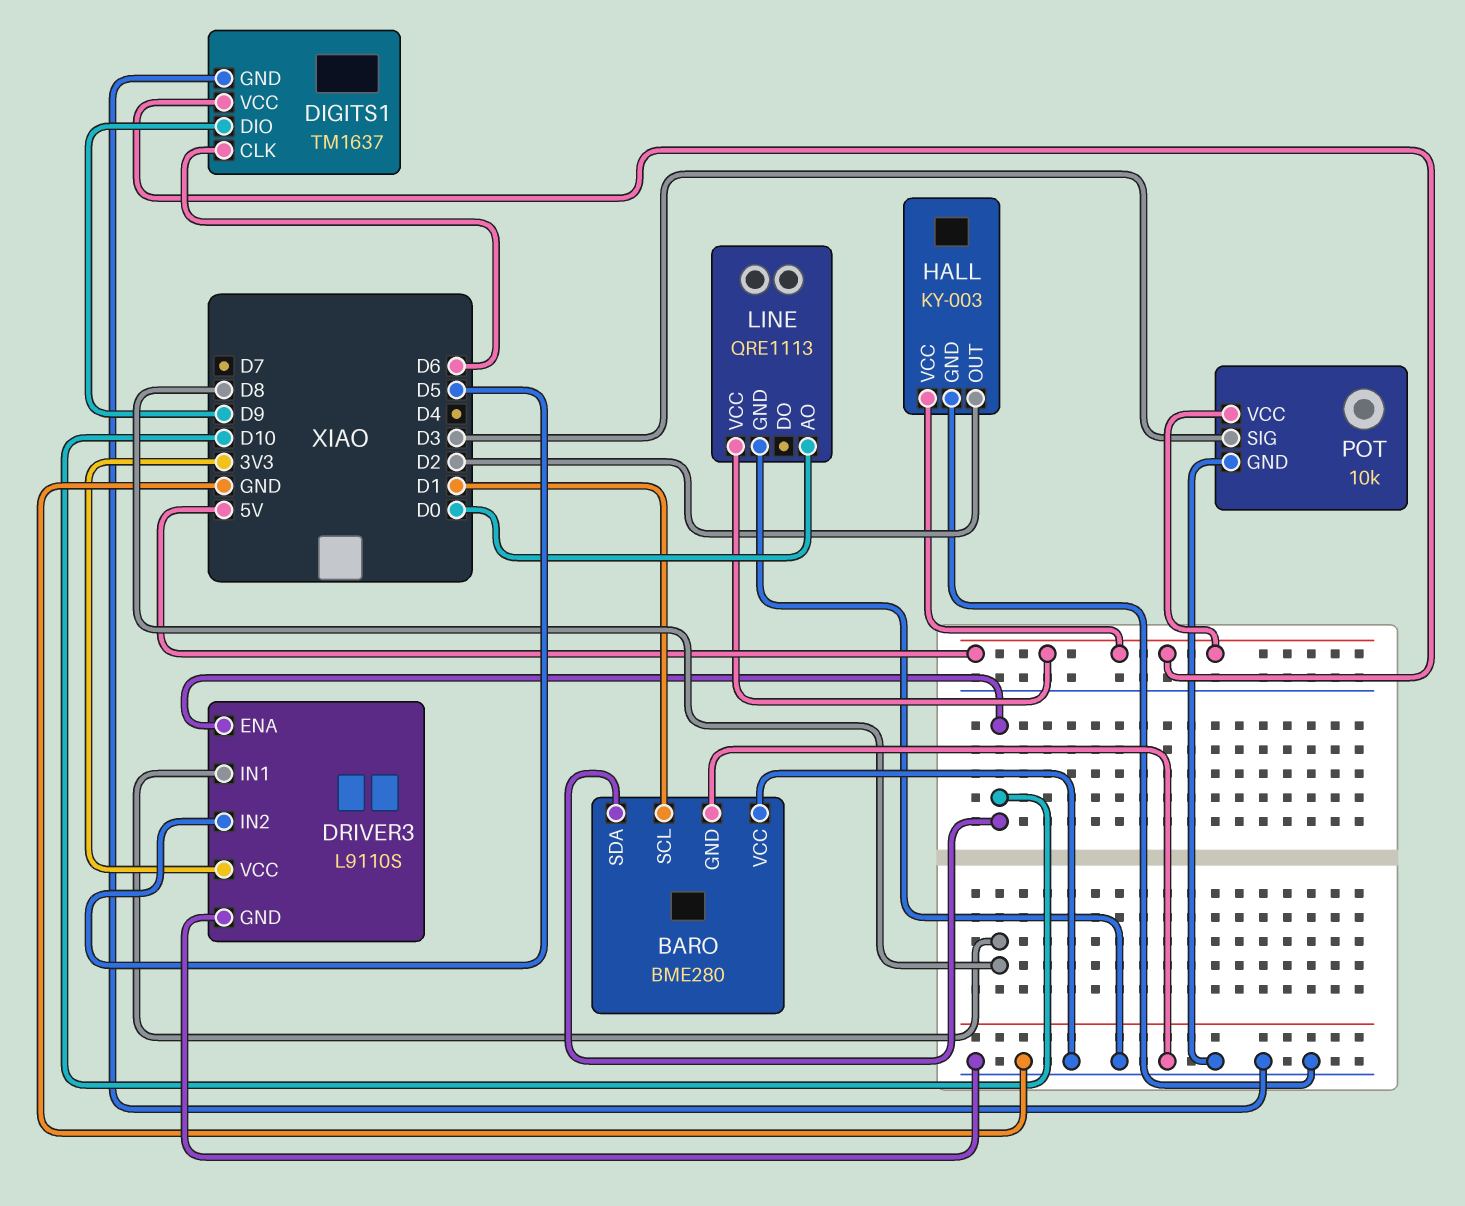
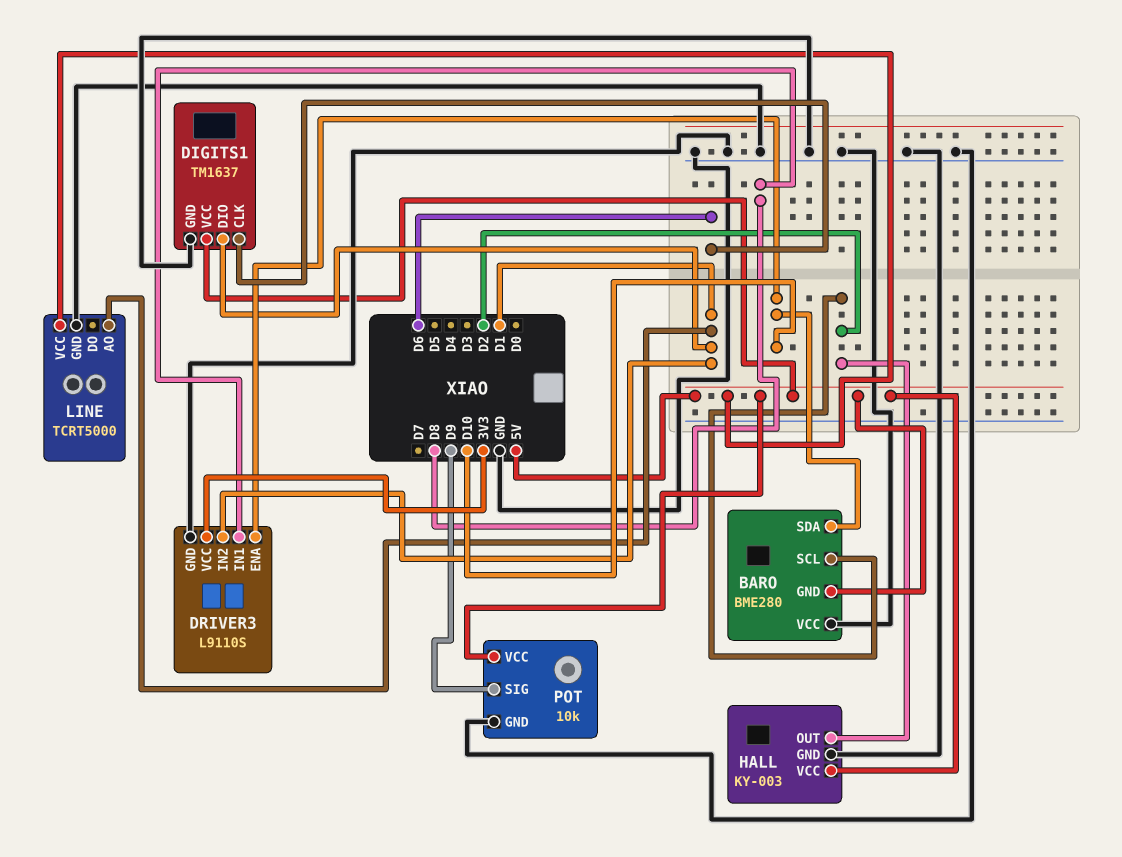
BARO pin GND: GND -> 5V
BARO pin SCL: D1 -> D2
DIGITS1 pin DIO: D9 -> D1
DRIVER3 pin IN2: D5 -> D1
LINE: QRE1113 -> TCRT5000
LINE pin AO: D0 -> D1
POT pin SIG: D3 -> D9

